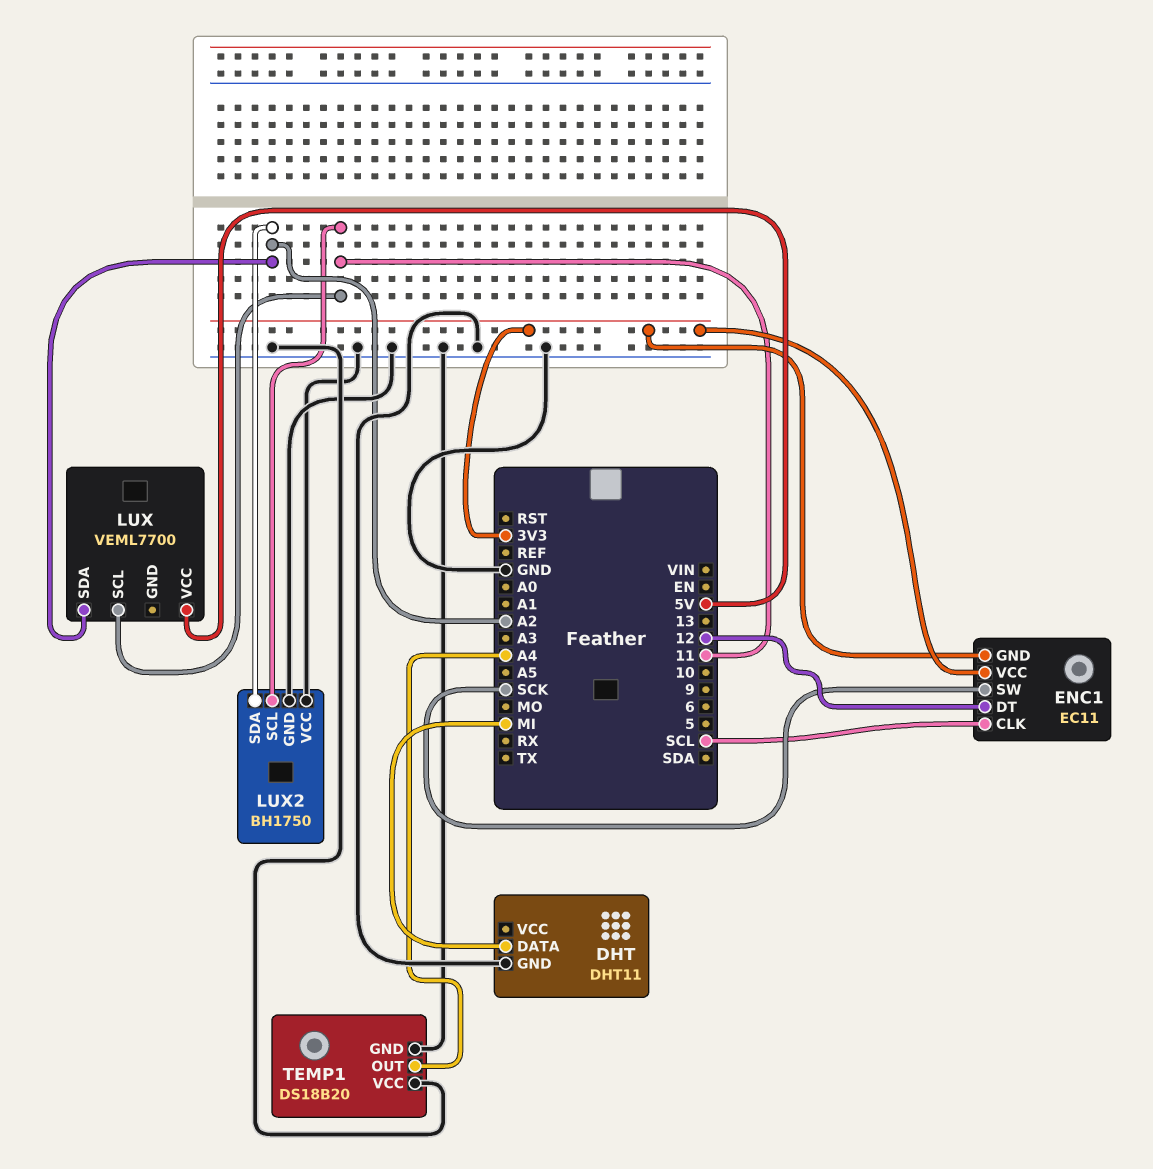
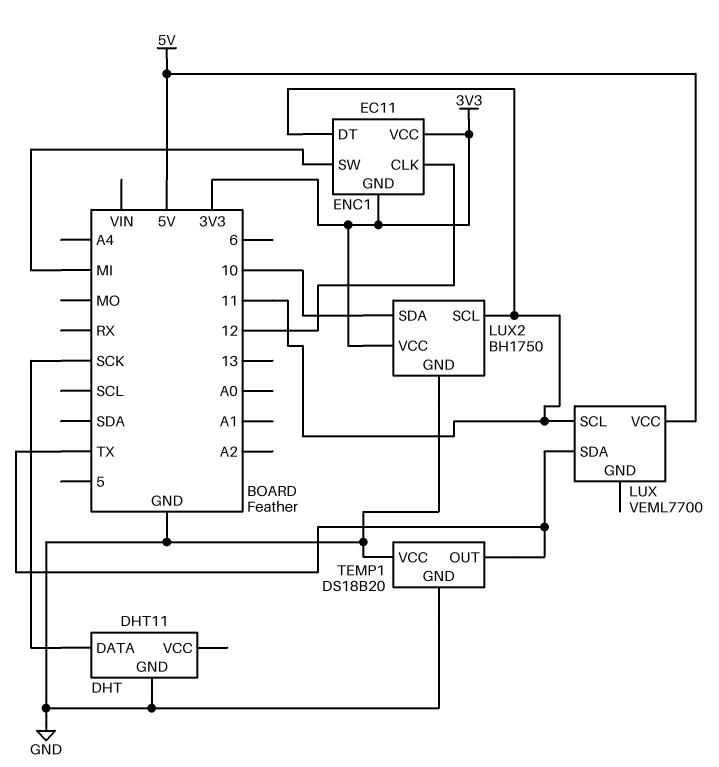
DHT pin DATA: MI -> SCK
ENC1 pin CLK: SCL -> 12
ENC1 pin DT: 12 -> 11
ENC1 pin SW: SCK -> MI
LUX pin SDA: A2 -> TX
LUX2 pin SDA: A2 -> 10
LUX2 pin VCC: GND -> 3V3
TEMP1 pin OUT: A4 -> TX

